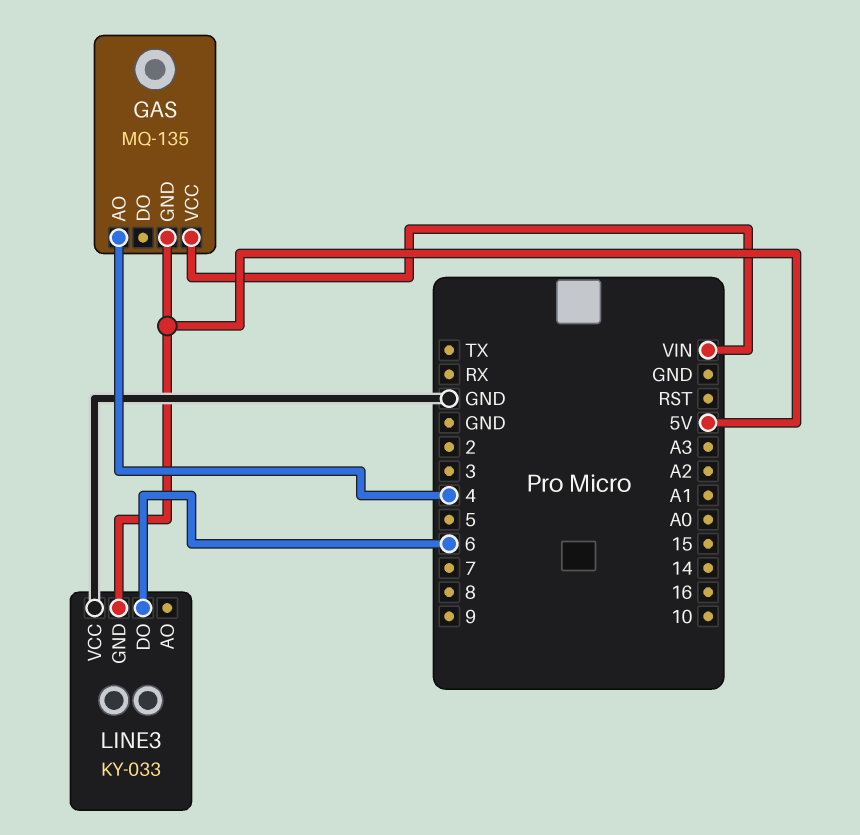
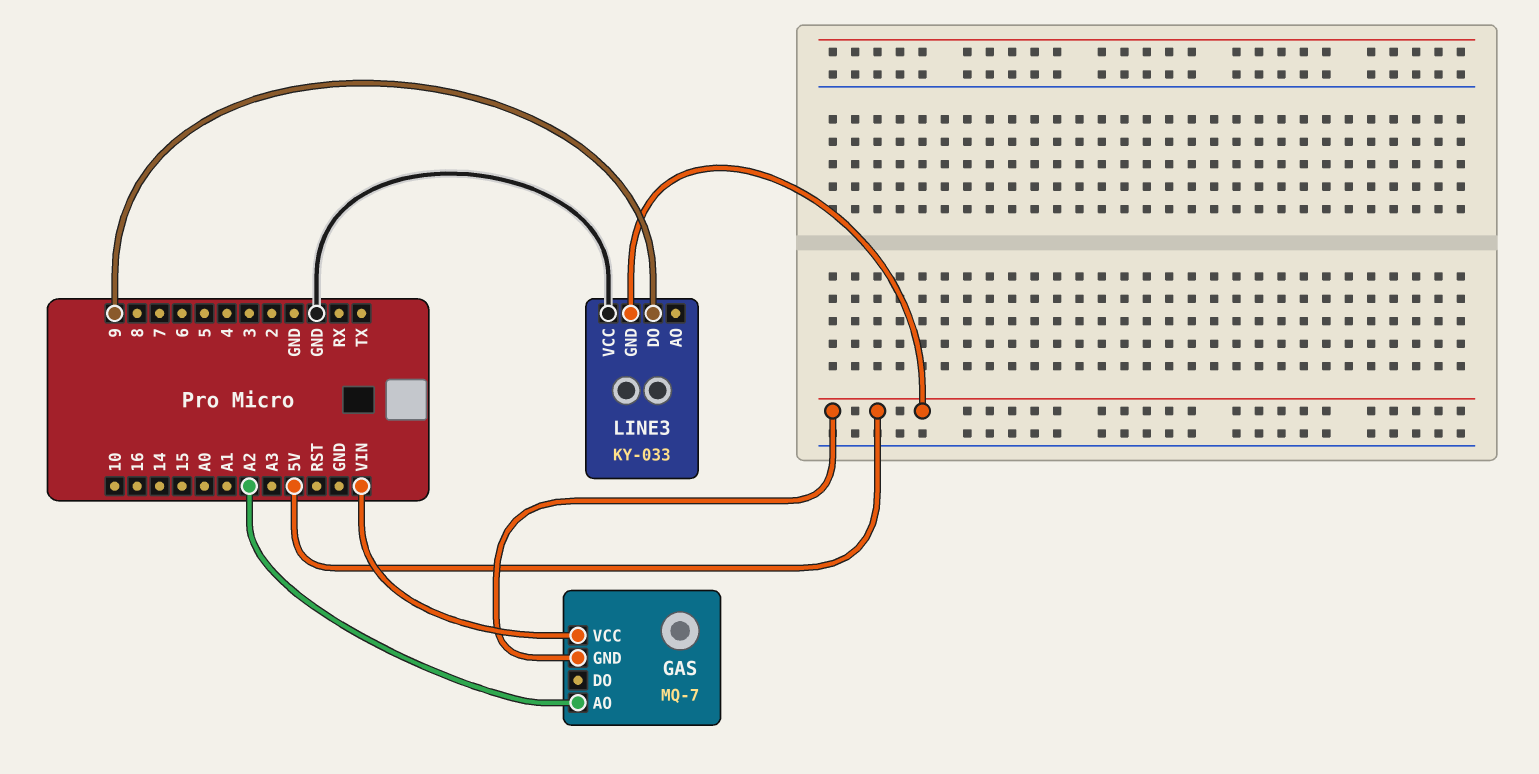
GAS: MQ-135 -> MQ-7
GAS pin AO: 4 -> A2
LINE3 pin DO: 6 -> 9

